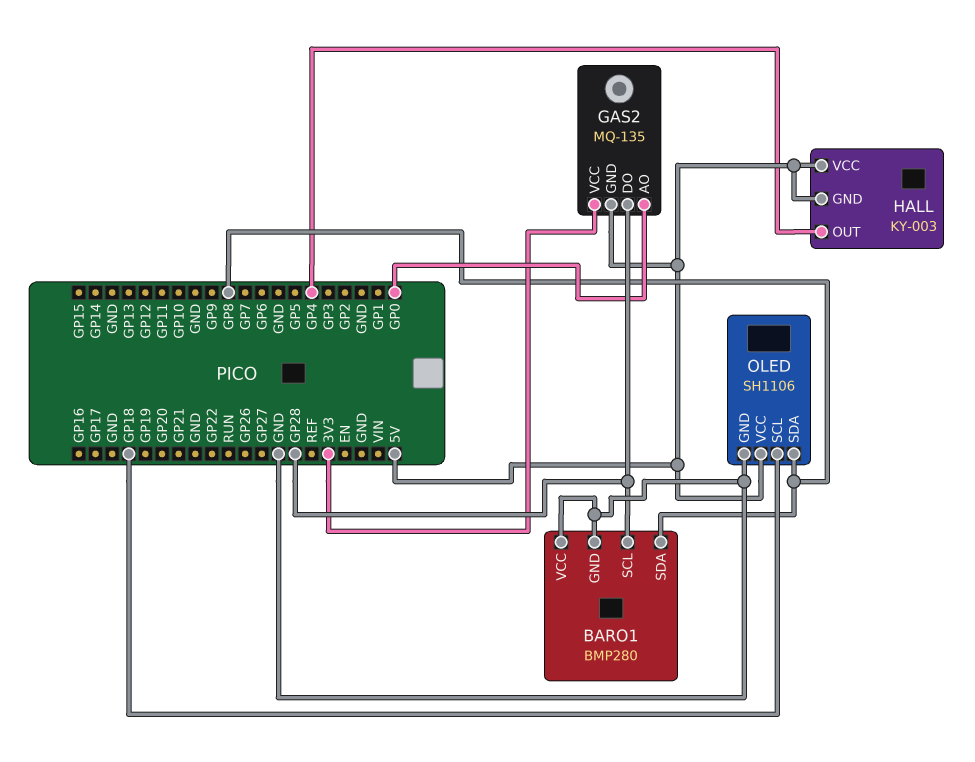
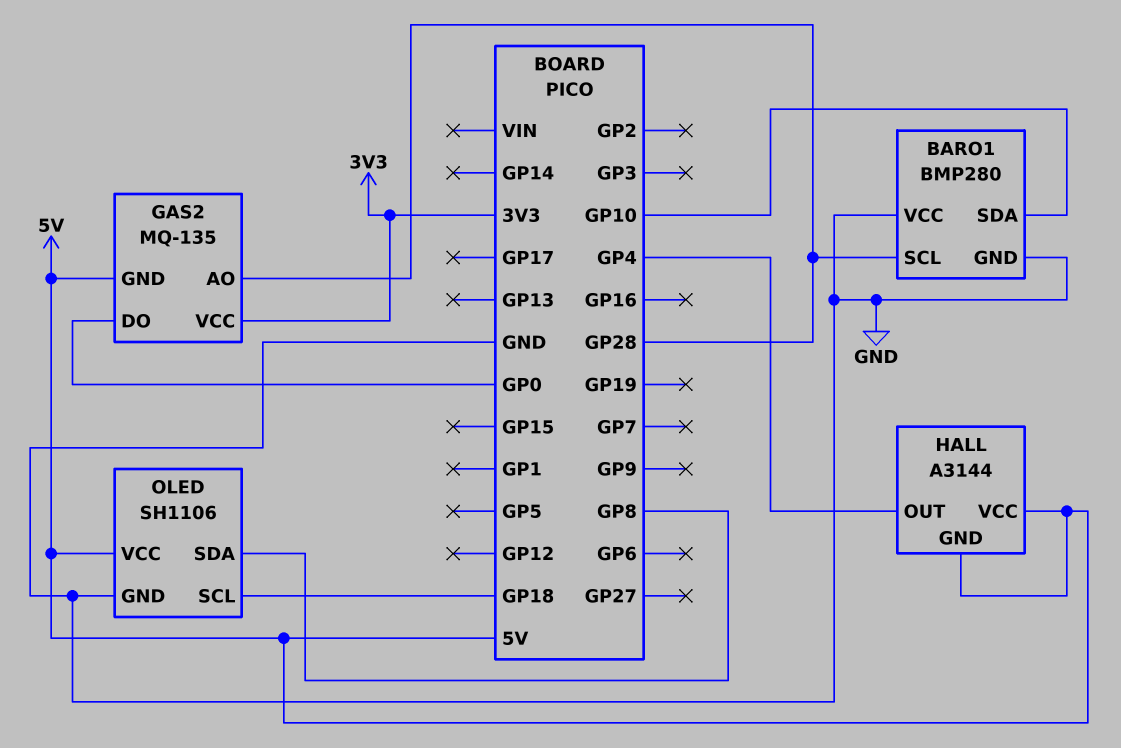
BARO1 pin SDA: GP8 -> GP10
GAS2 pin AO: GP0 -> GP28
GAS2 pin DO: GP28 -> GP0
HALL: KY-003 -> A3144

